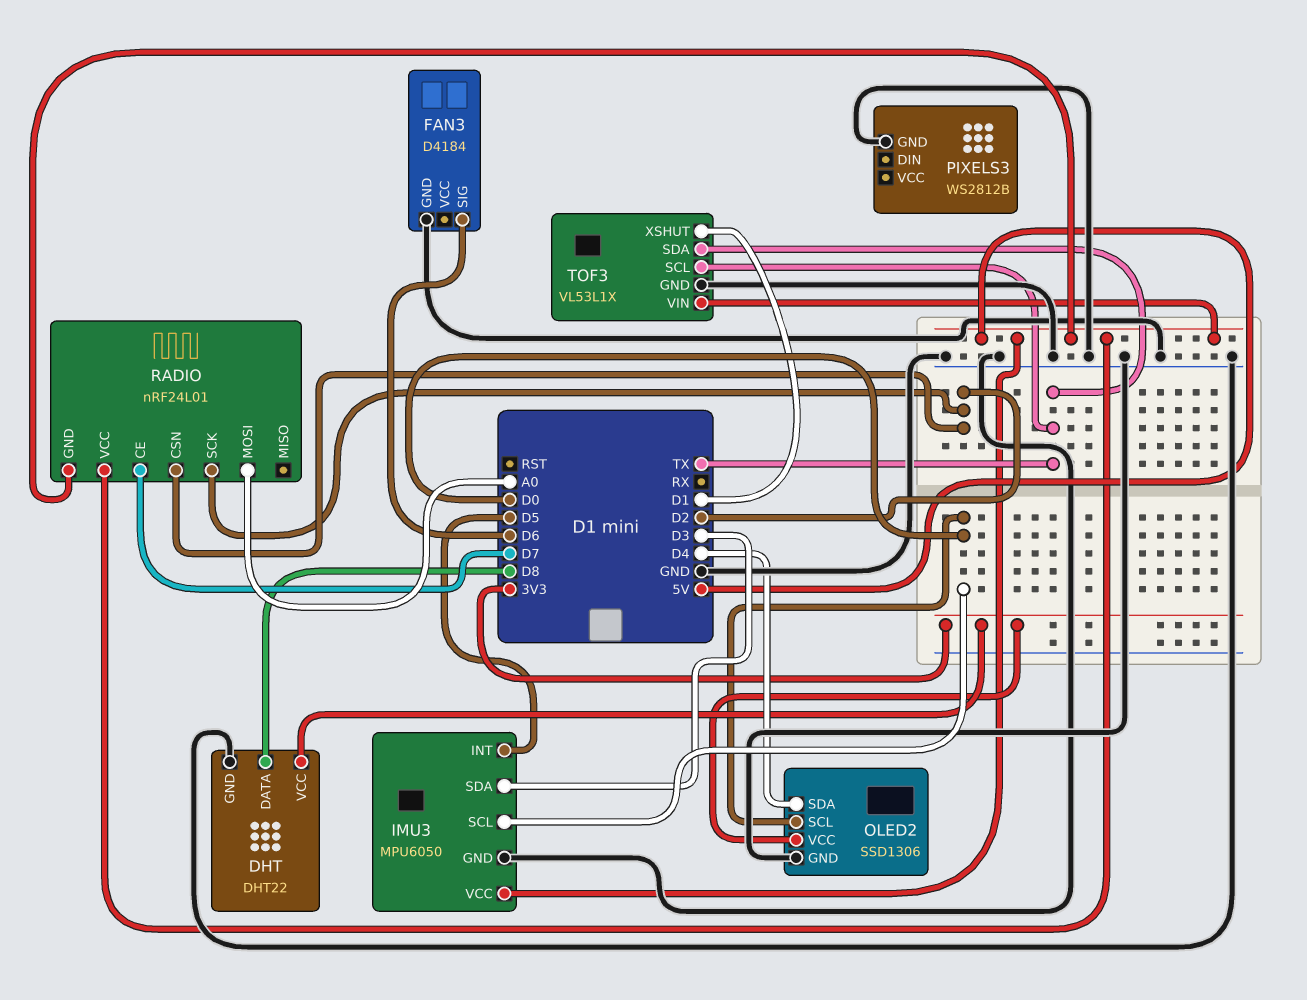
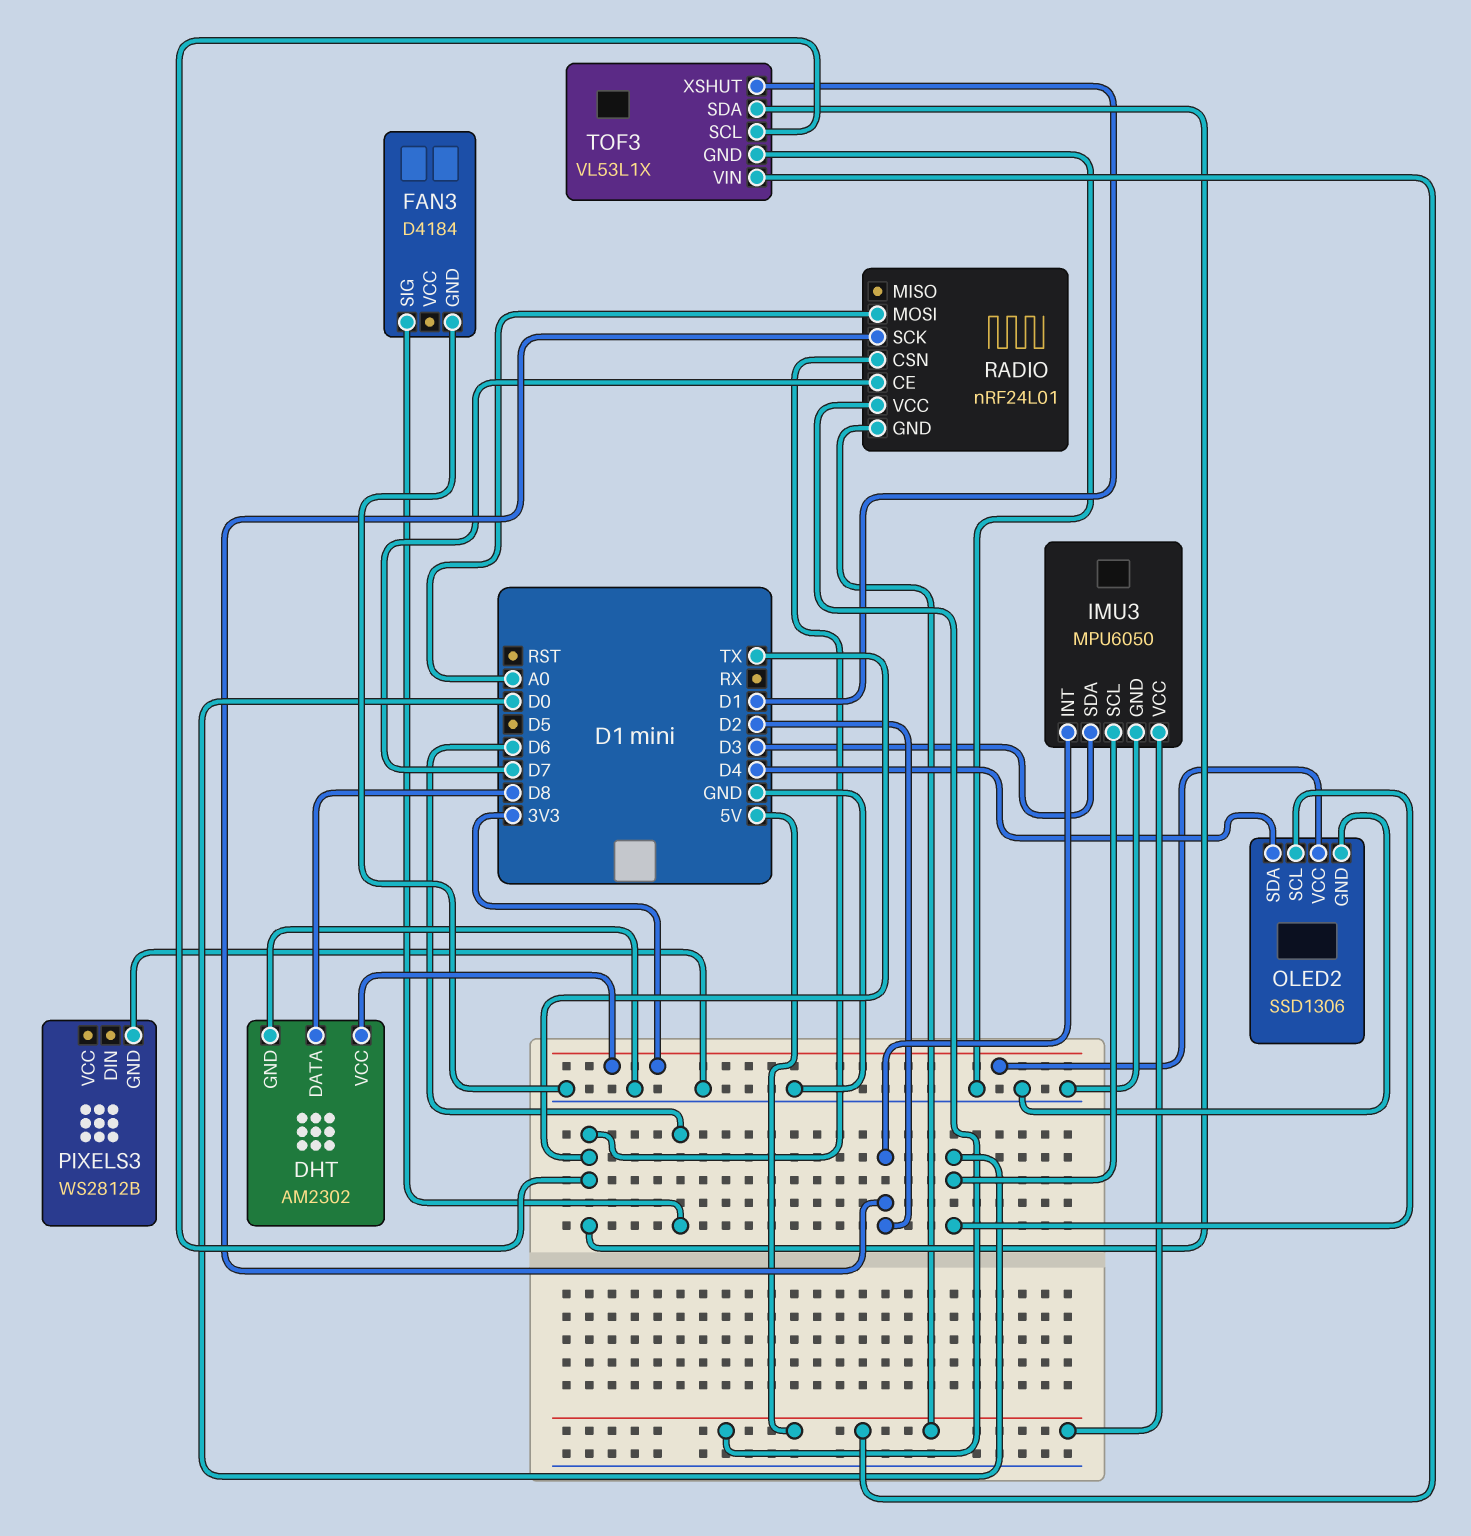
DHT: DHT22 -> AM2302
IMU3 pin INT: D5 -> D2
RADIO pin CSN: D2 -> TX

